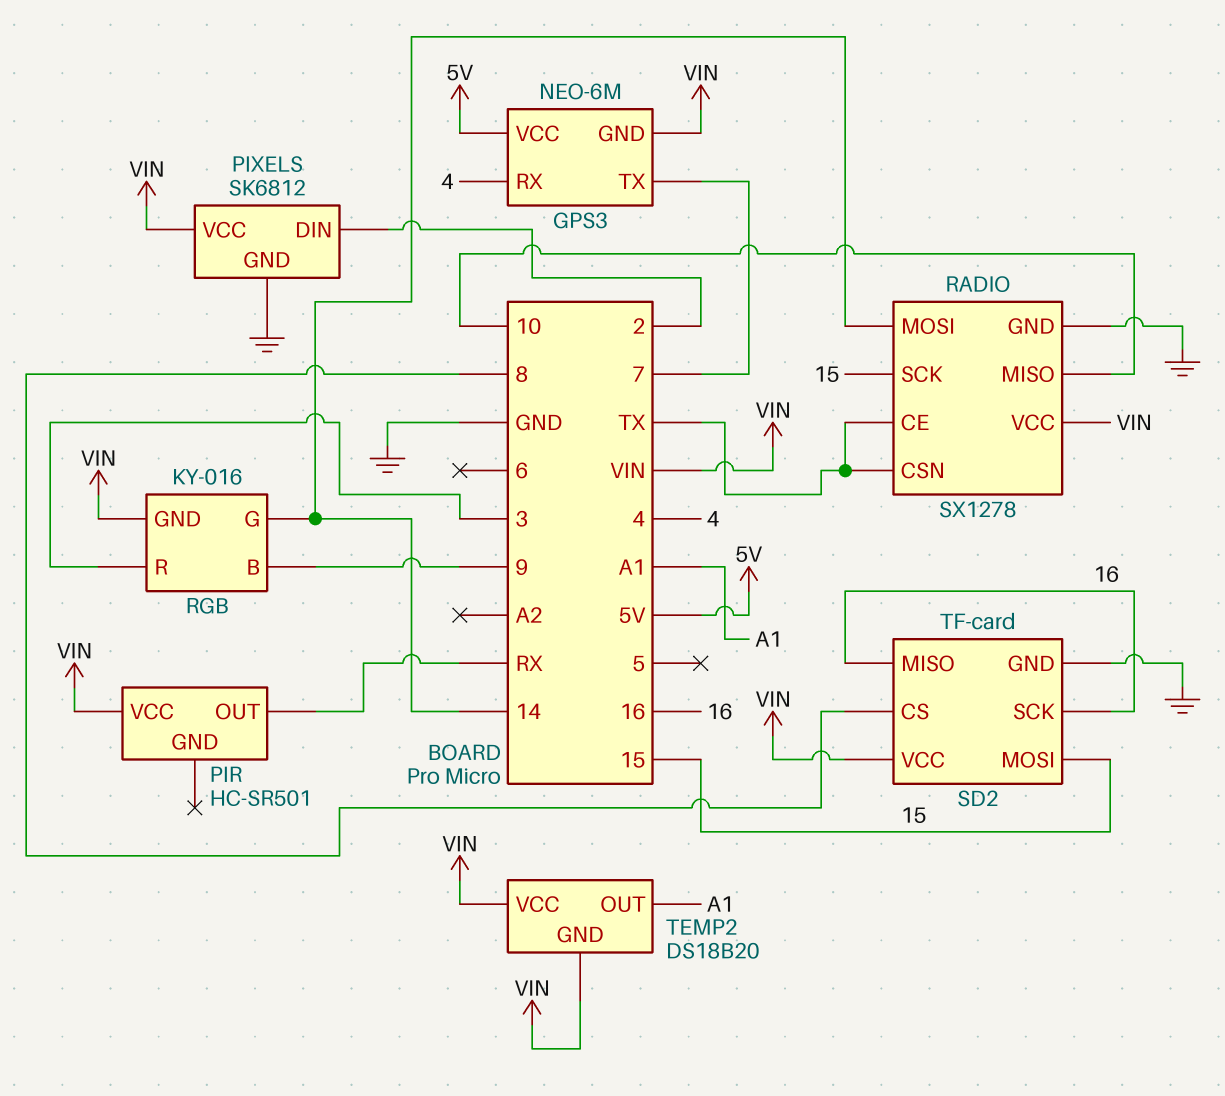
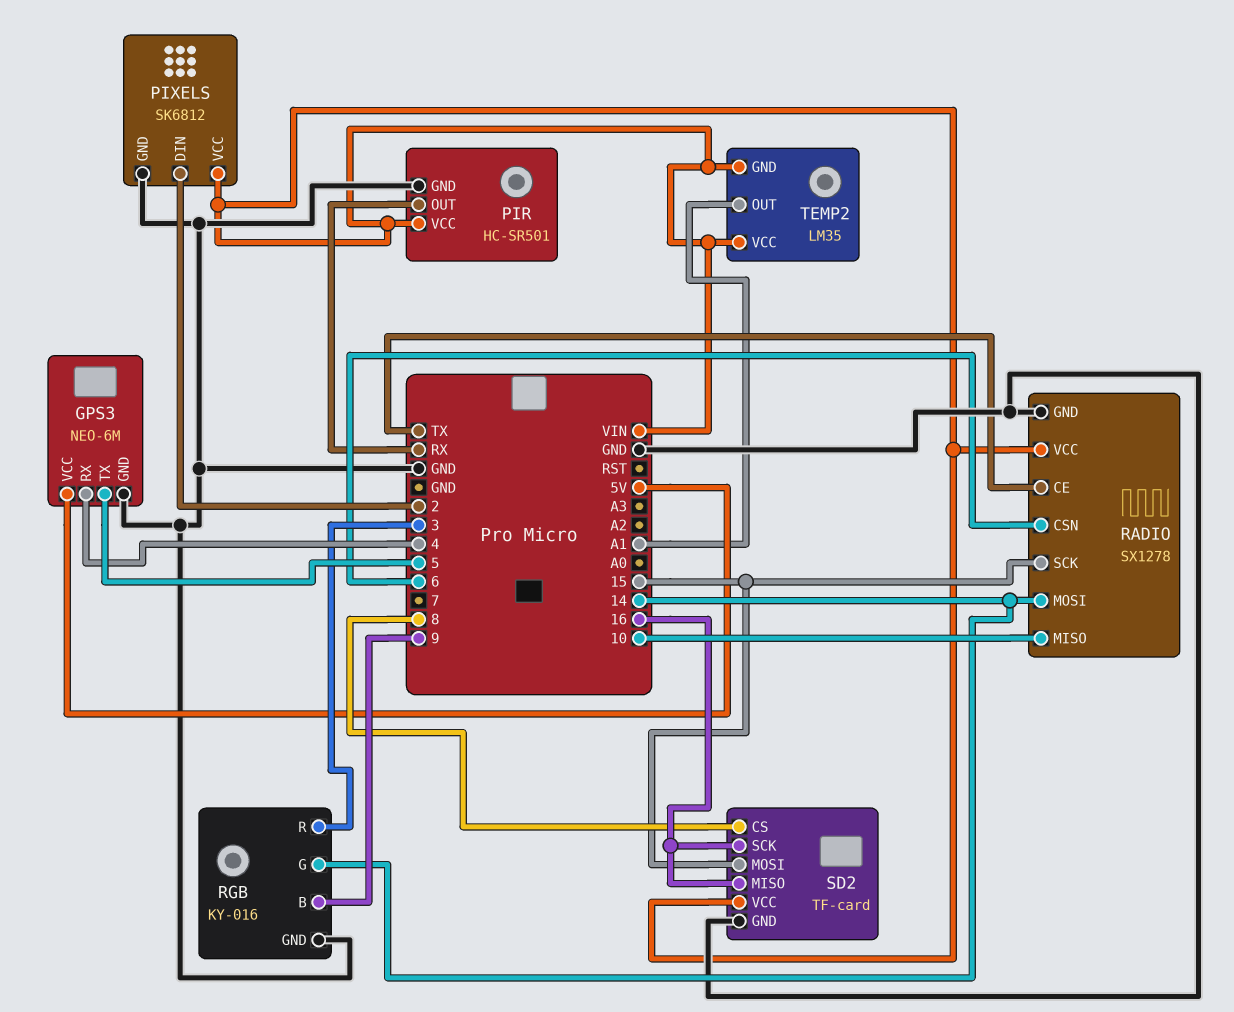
GPS3 pin GND: VIN -> GND
GPS3 pin TX: 7 -> 5
PIR pin GND: none -> GND
RADIO pin CSN: TX -> 6
RGB pin GND: VIN -> GND
TEMP2: DS18B20 -> LM35

